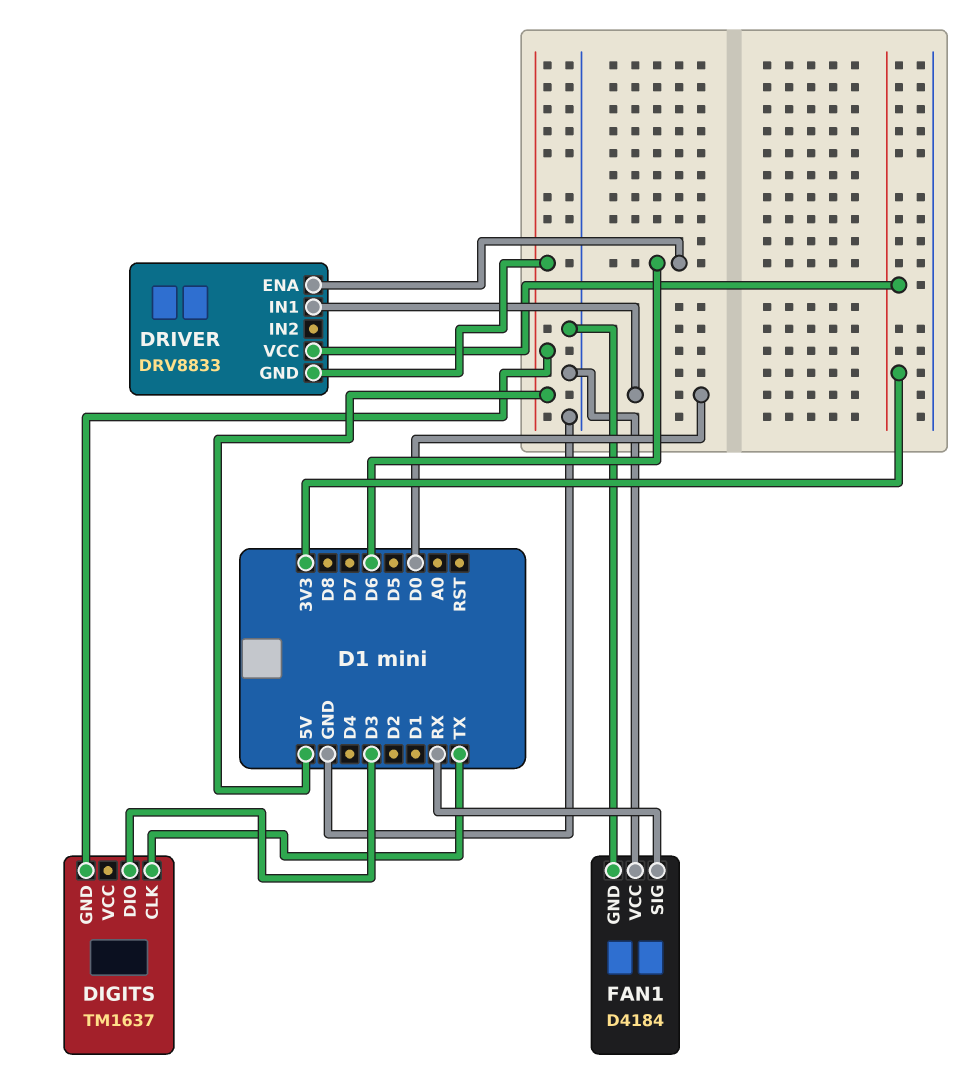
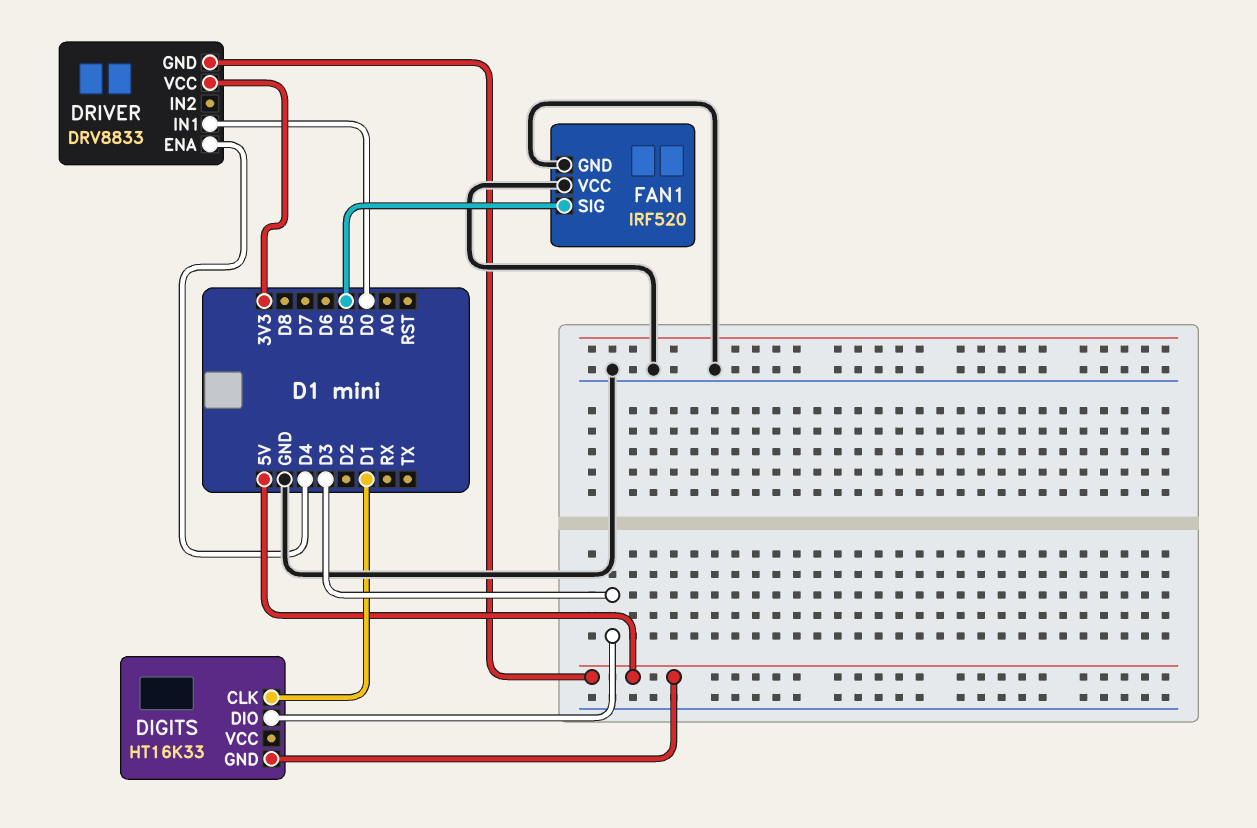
DIGITS: TM1637 -> HT16K33
DIGITS pin CLK: TX -> D1
DRIVER pin ENA: D6 -> D4
FAN1: D4184 -> IRF520
FAN1 pin SIG: RX -> D5

